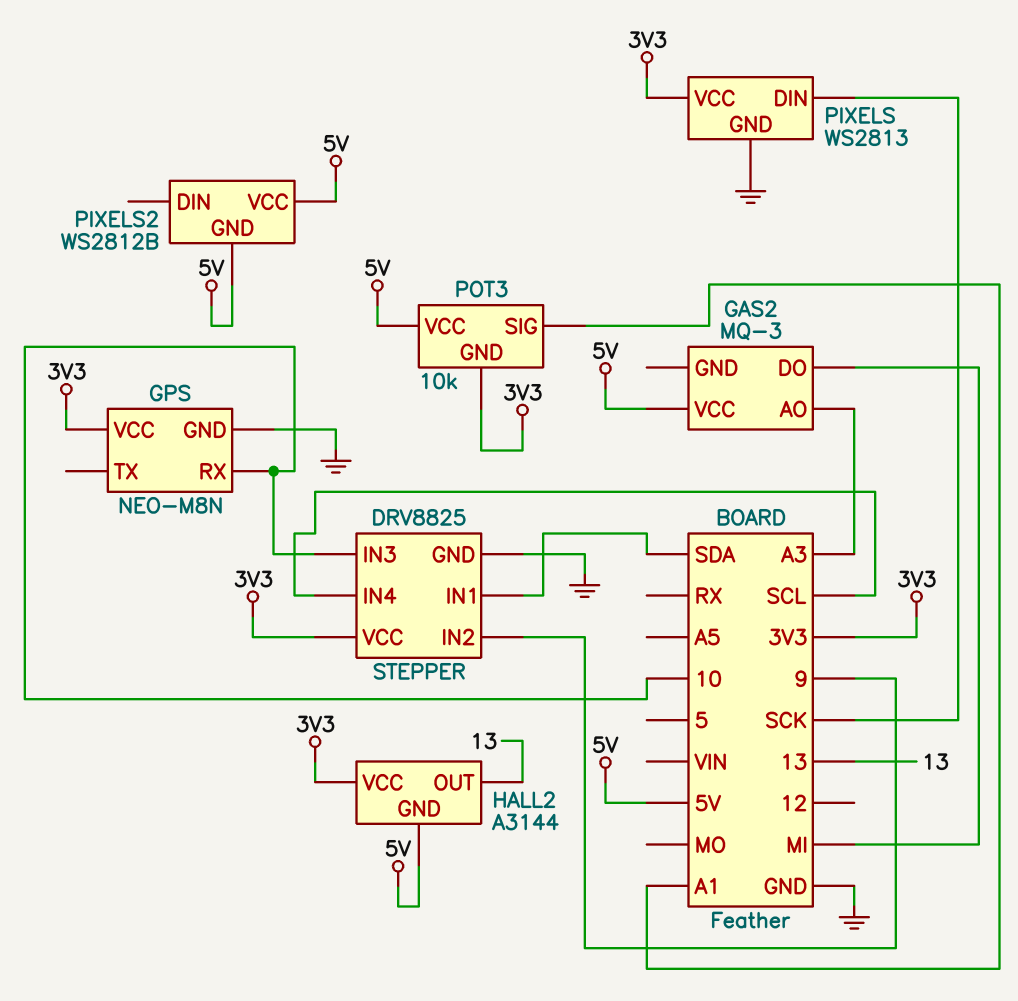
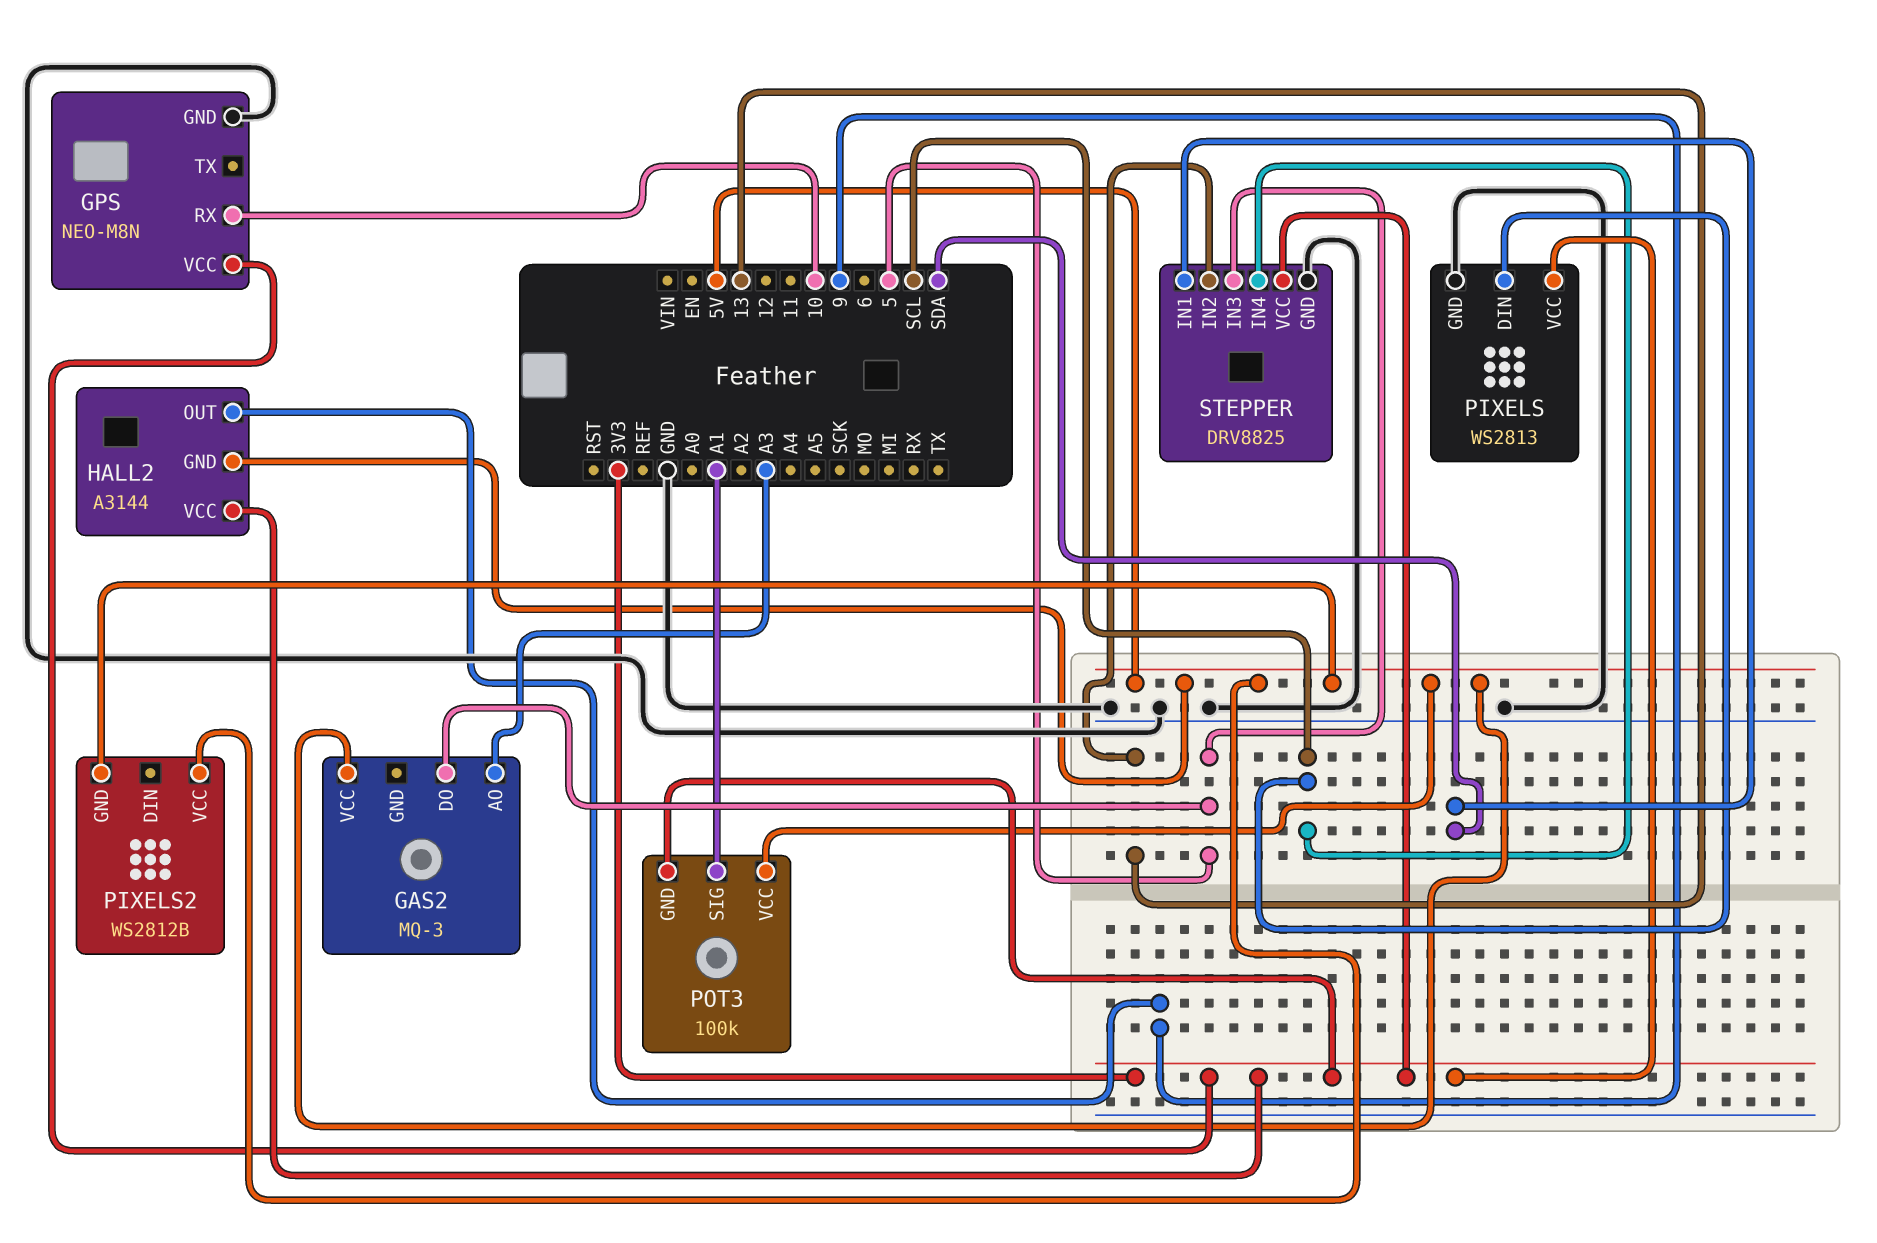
GAS2 pin DO: MI -> 5
HALL2 pin OUT: 13 -> 9
PIXELS pin DIN: SCK -> SCL
POT3: 10k -> 100k
STEPPER pin IN2: 9 -> 13
STEPPER pin IN3: 10 -> 5

